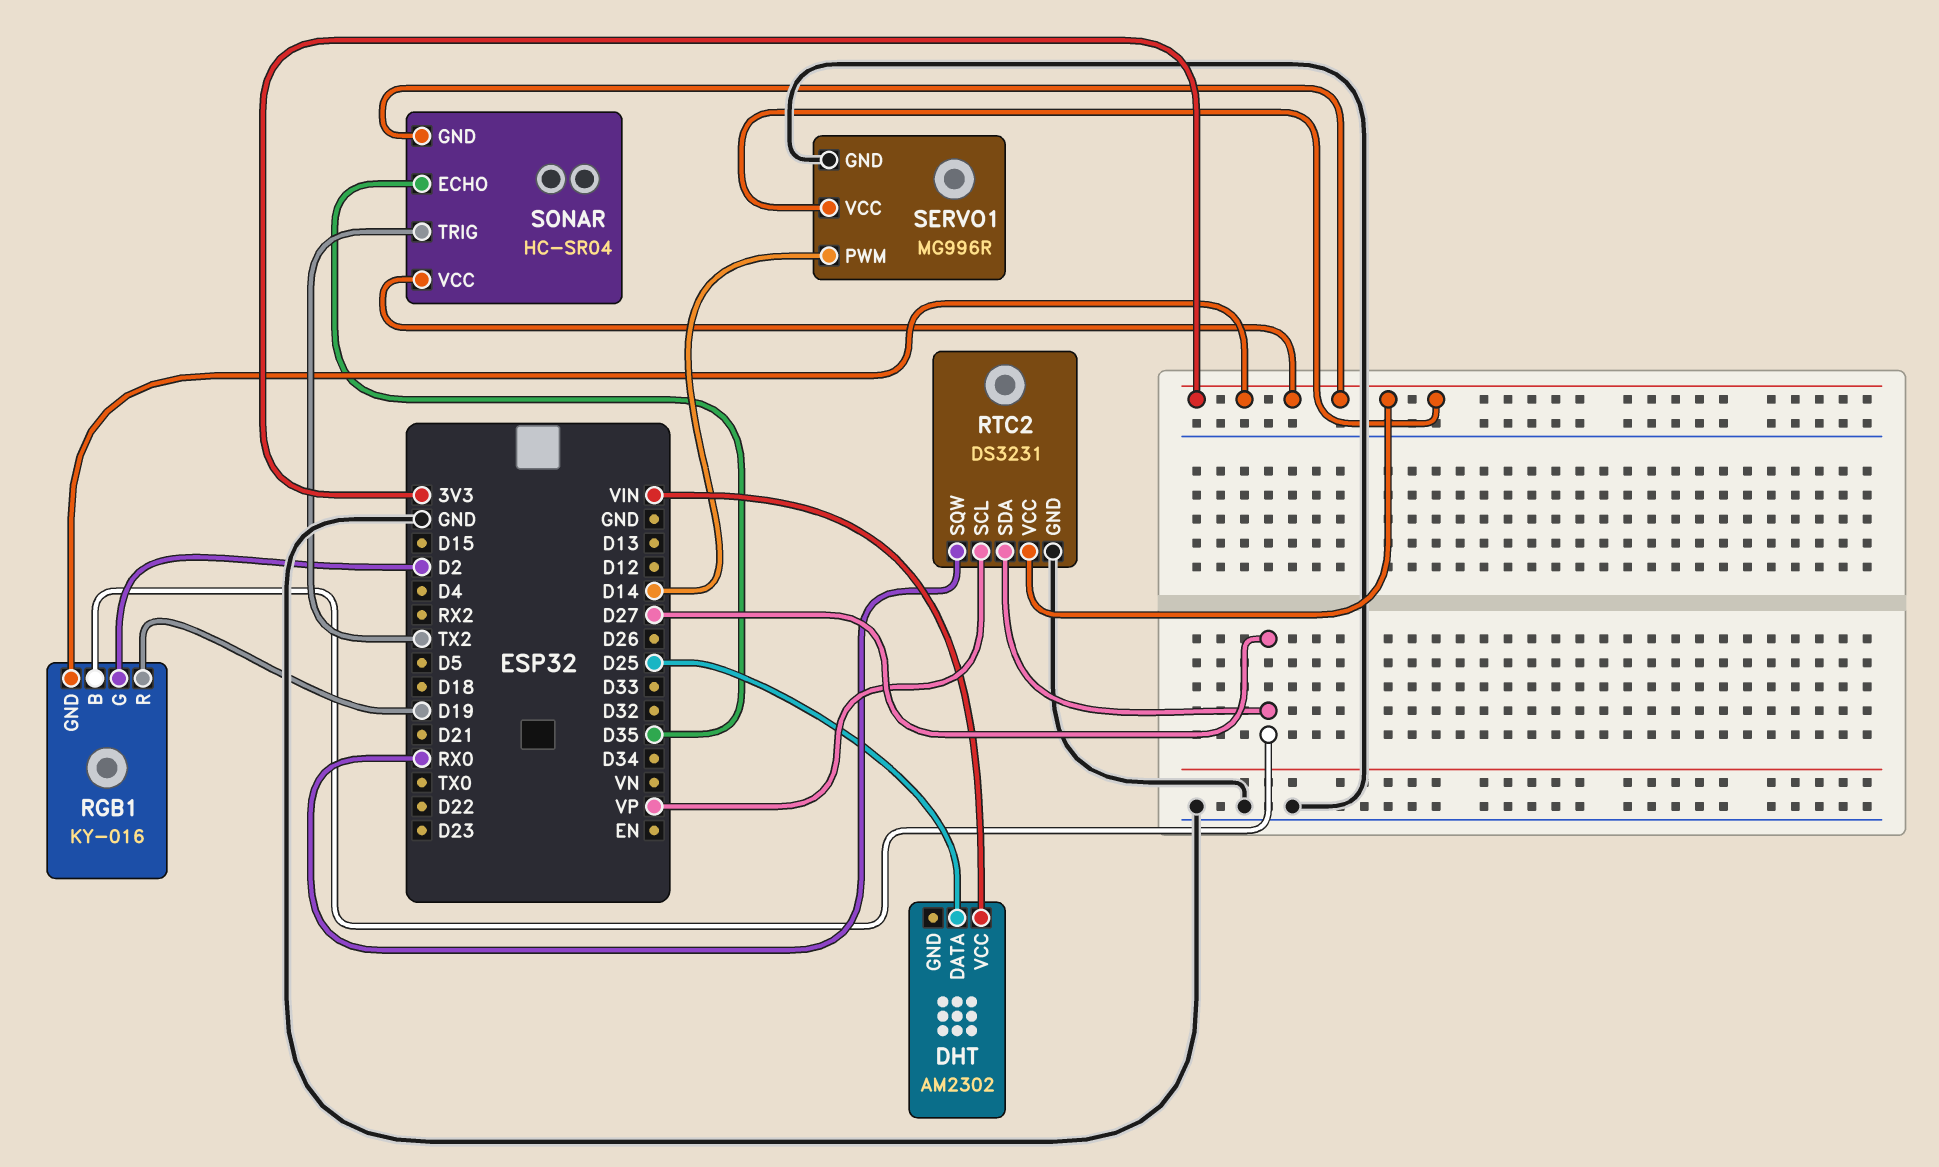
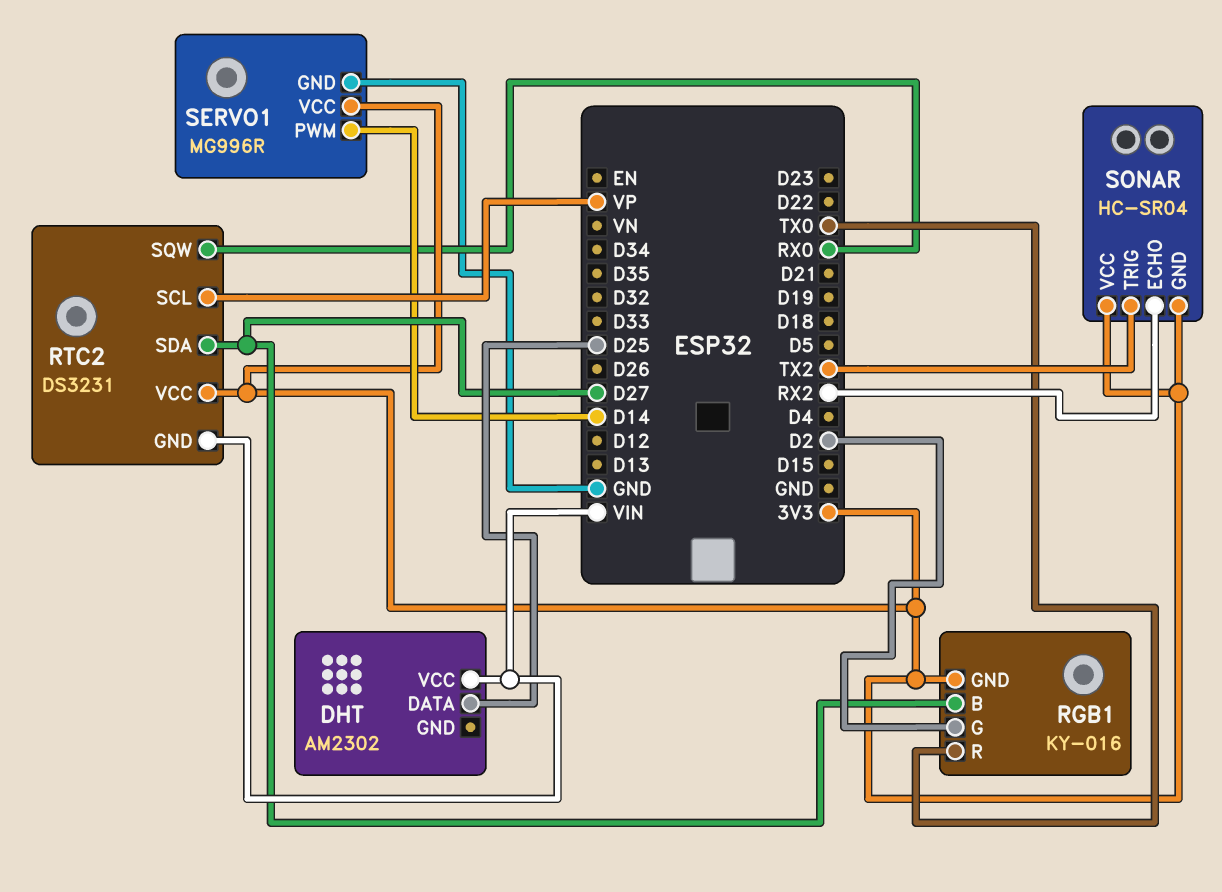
RGB1 pin R: D19 -> TX0
RTC2 pin GND: GND -> VIN
SONAR pin ECHO: D35 -> RX2

